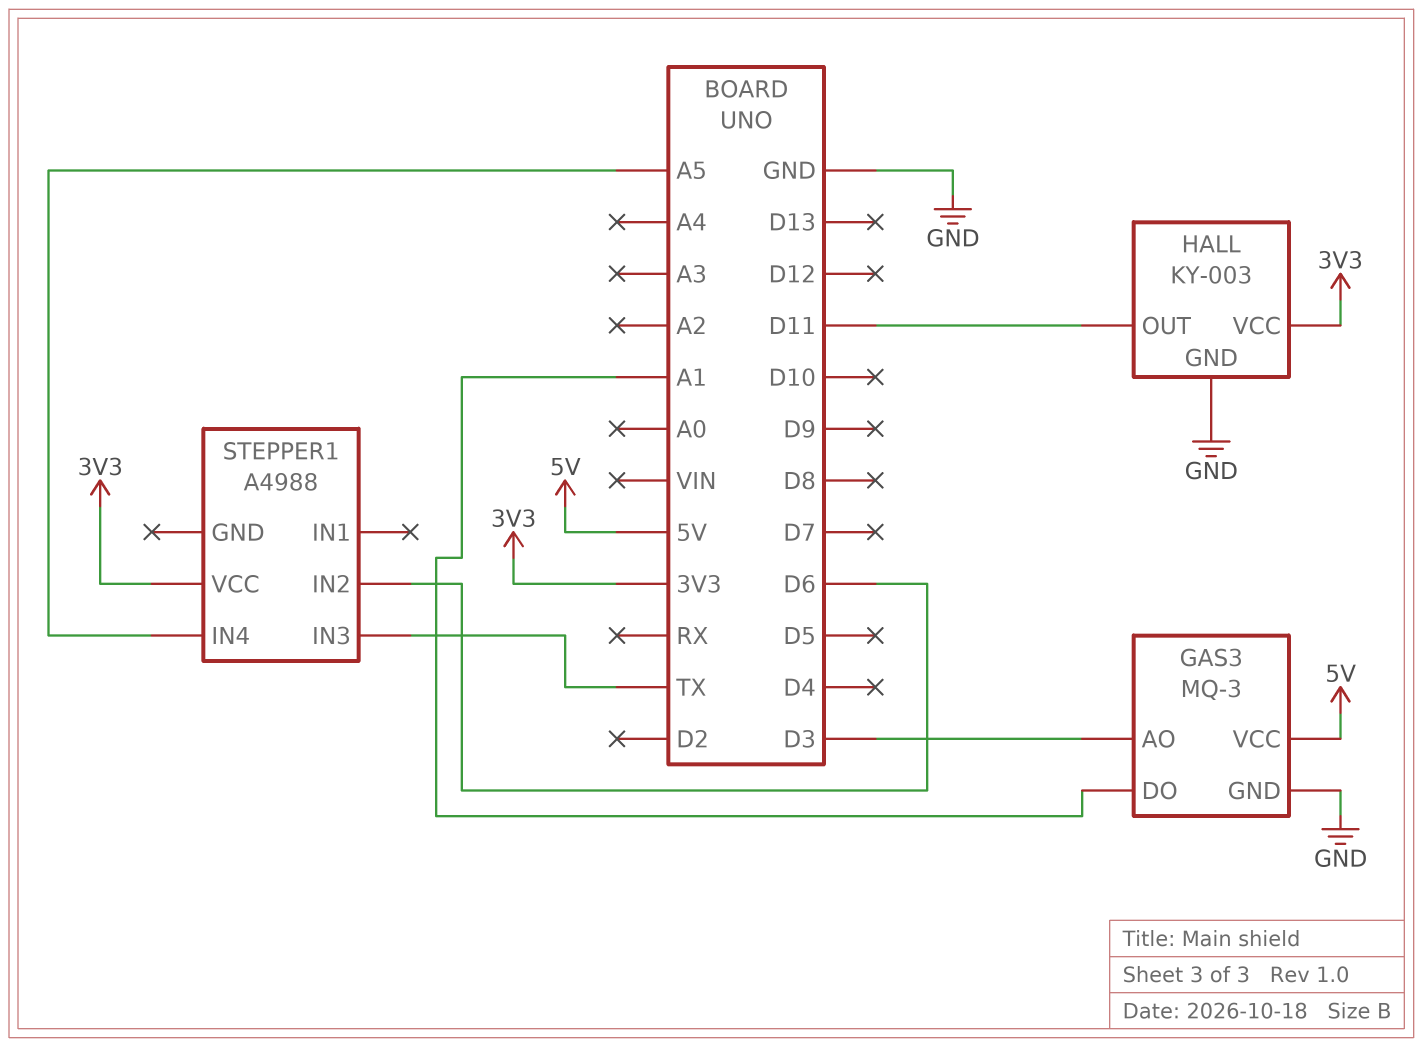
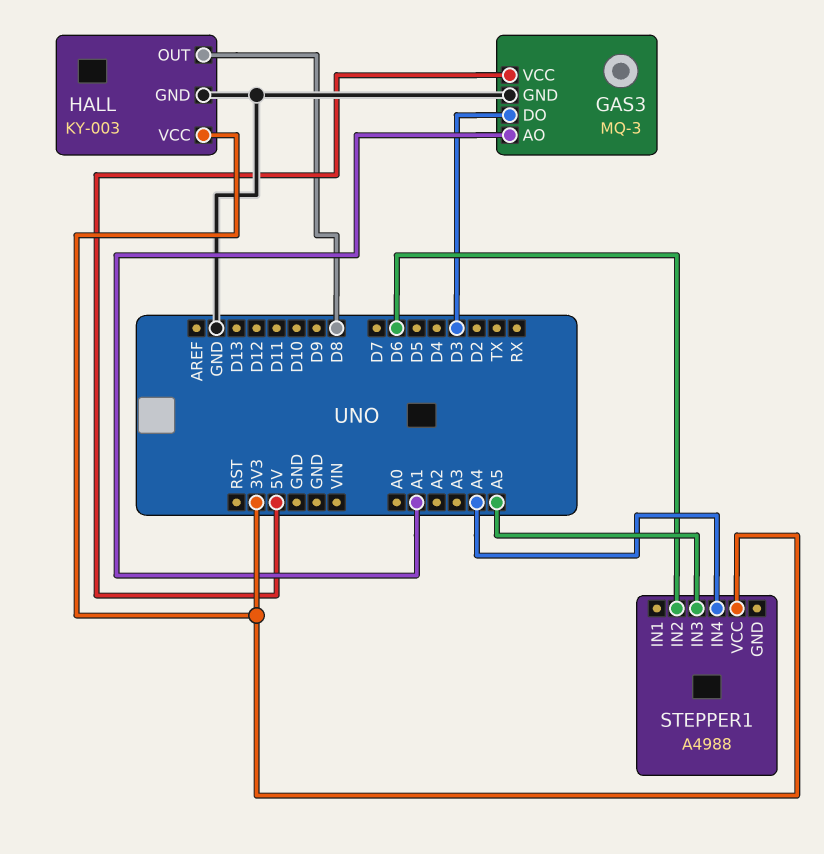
GAS3 pin AO: D3 -> A1
GAS3 pin DO: A1 -> D3
HALL pin OUT: D11 -> D8
STEPPER1 pin IN3: TX -> A5
STEPPER1 pin IN4: A5 -> A4

